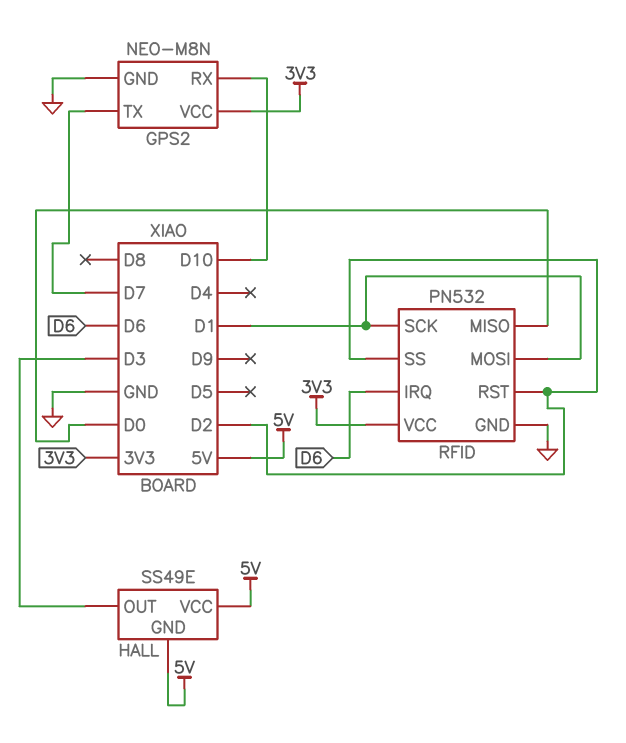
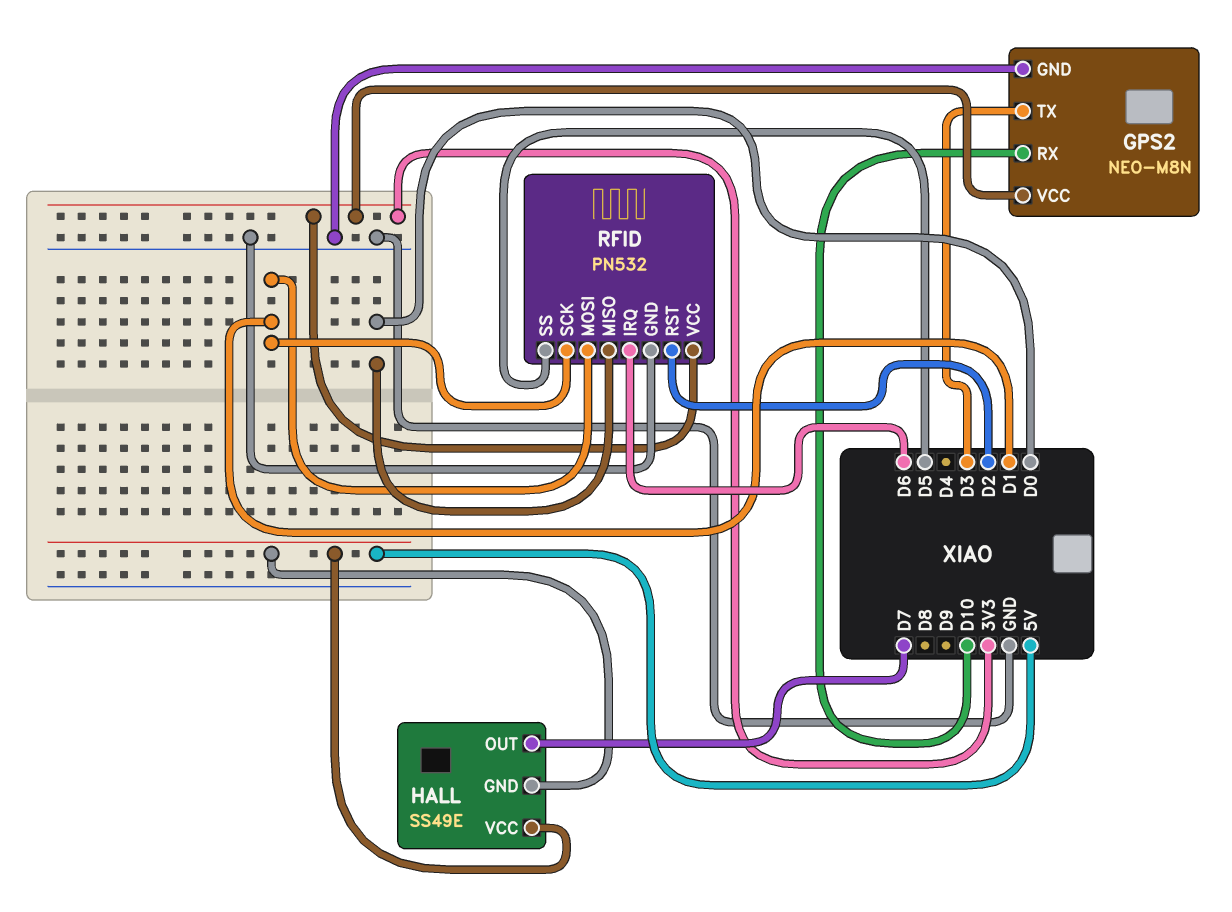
GPS2 pin TX: D7 -> D3
HALL pin OUT: D3 -> D7
RFID pin SS: D2 -> D5

